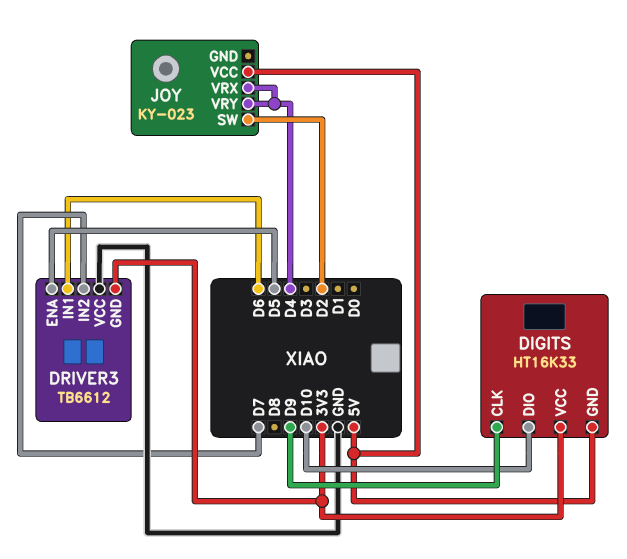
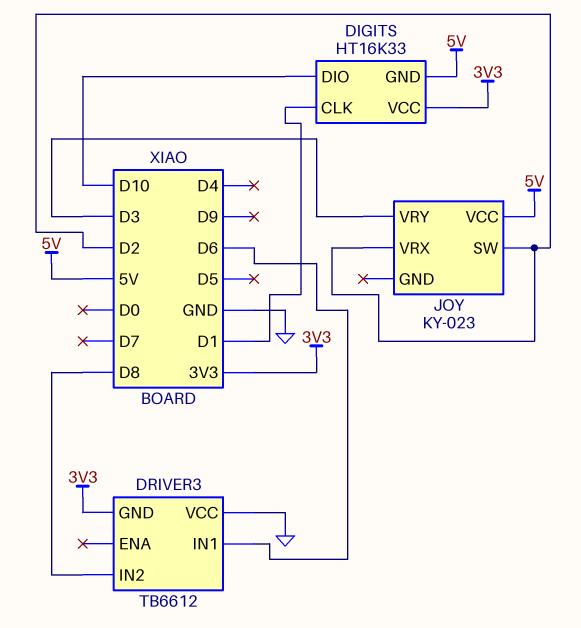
DIGITS pin CLK: D9 -> D1
DRIVER3 pin ENA: D5 -> none
DRIVER3 pin IN2: D7 -> D8
JOY pin VRX: D4 -> D2
JOY pin VRY: D4 -> D3

